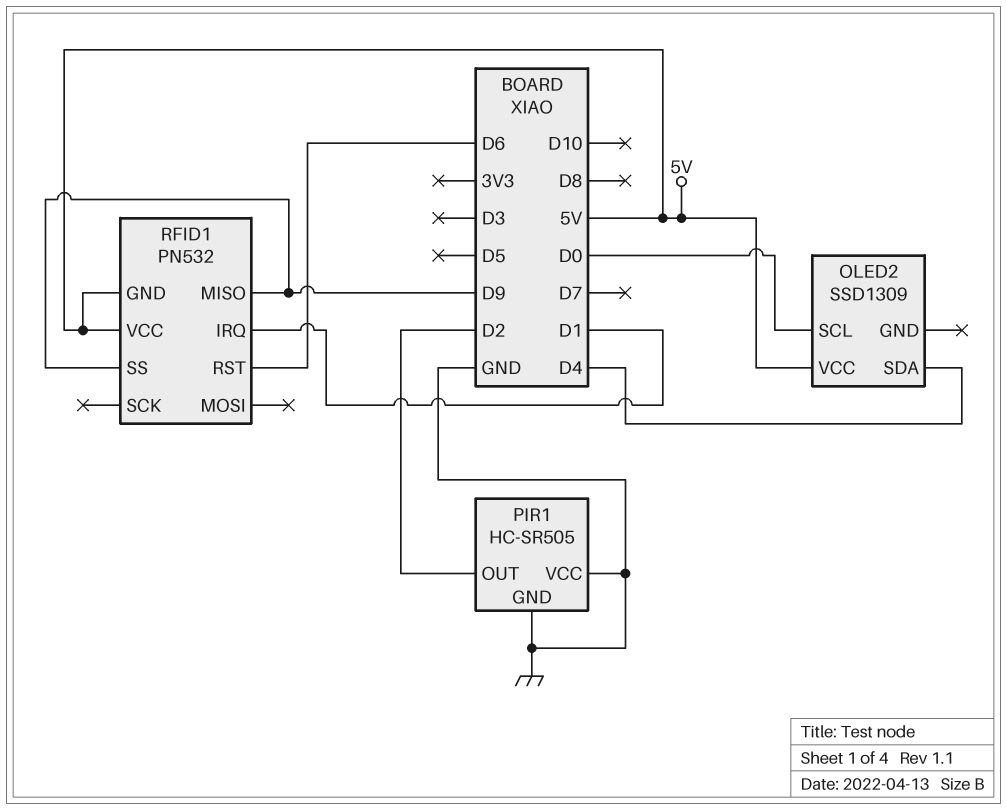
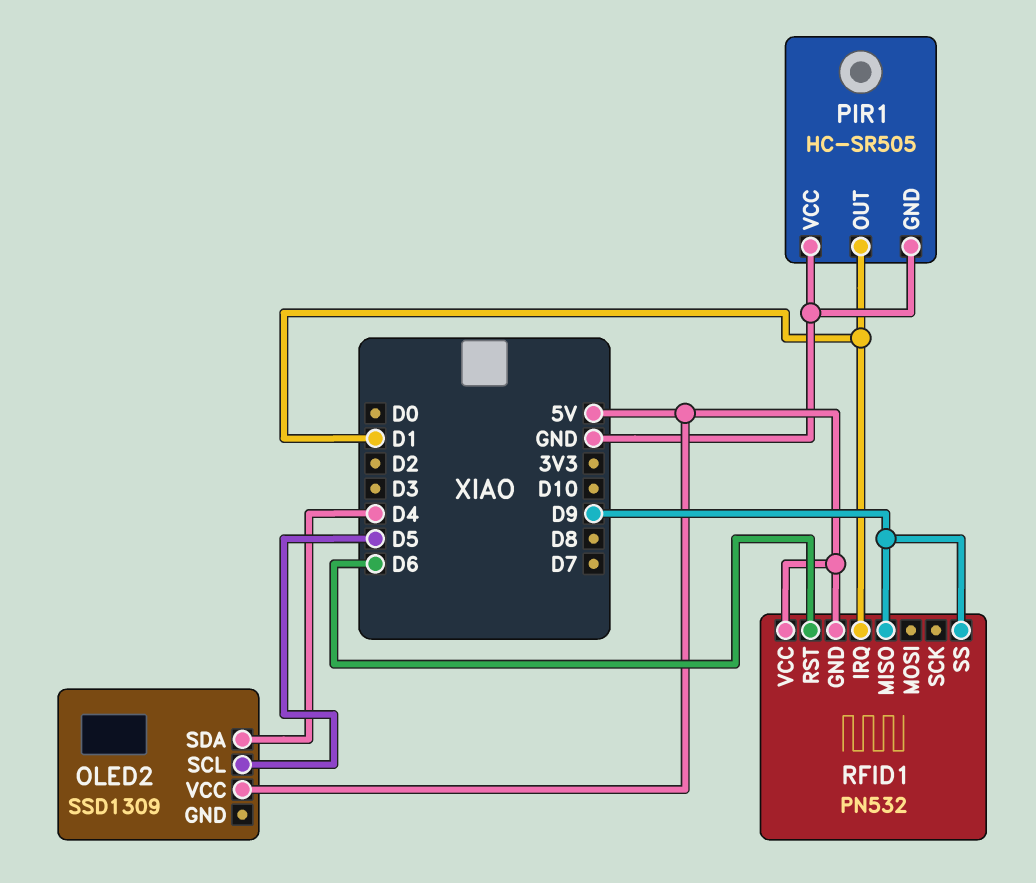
OLED2 pin SCL: D0 -> D5
PIR1 pin OUT: D2 -> D1

